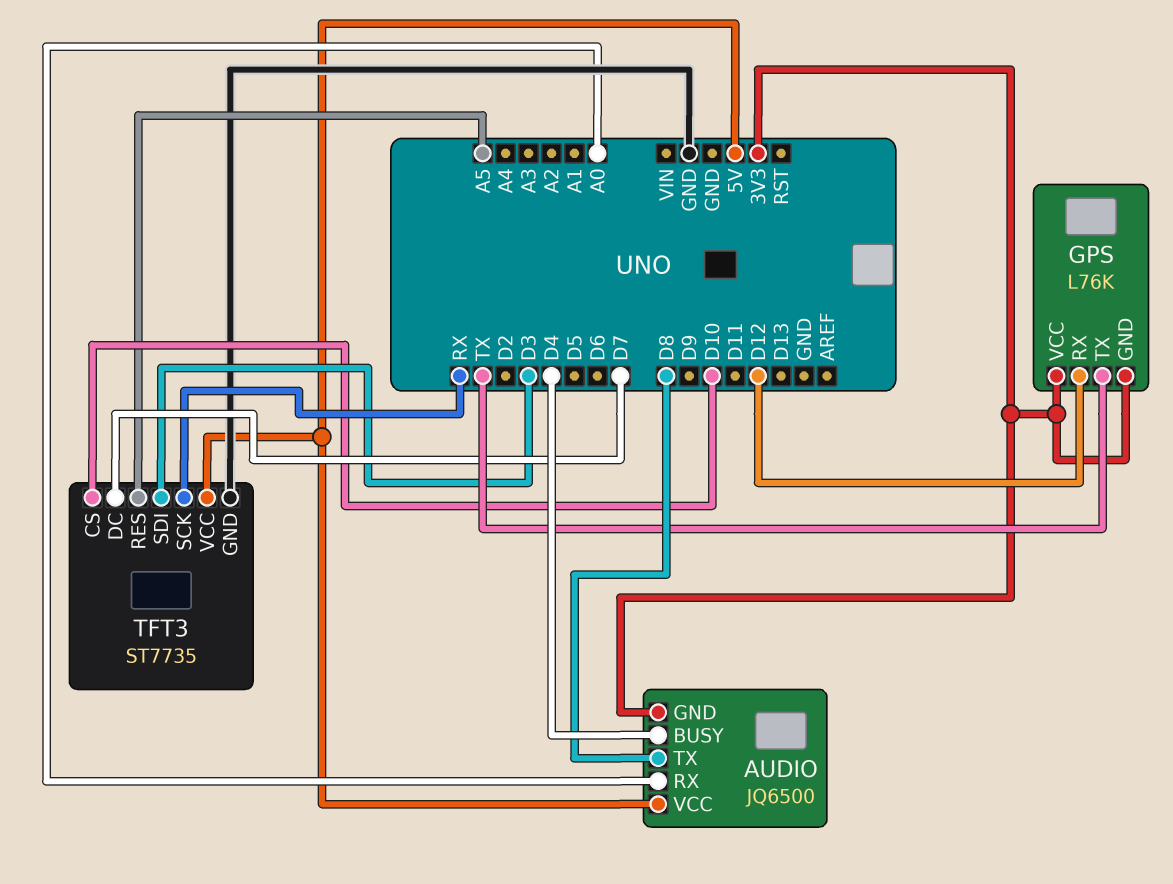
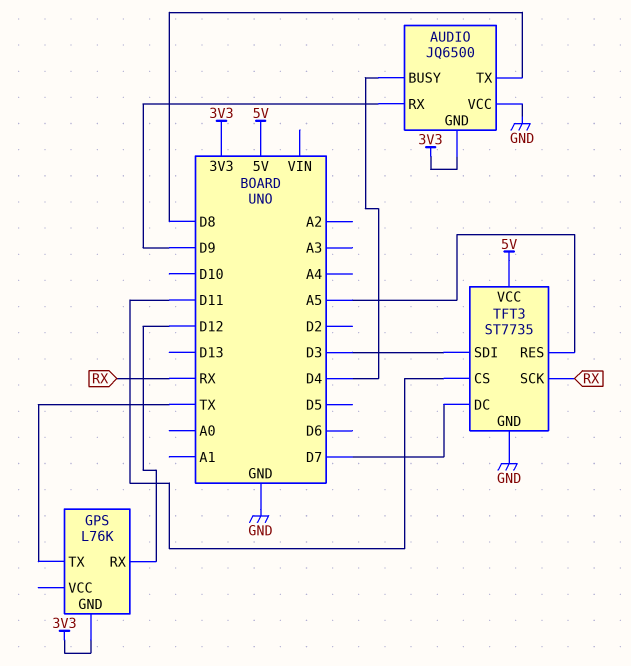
AUDIO pin RX: A0 -> D9
AUDIO pin VCC: 5V -> GND
GPS pin VCC: 3V3 -> none
TFT3 pin CS: D10 -> D11

